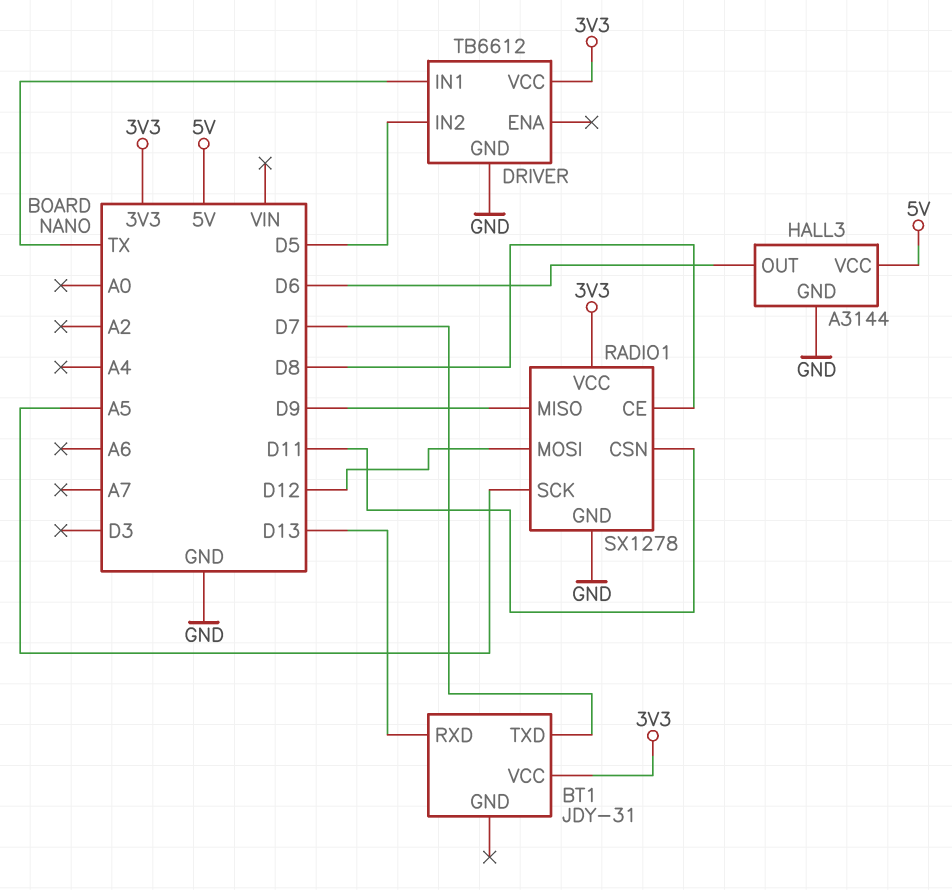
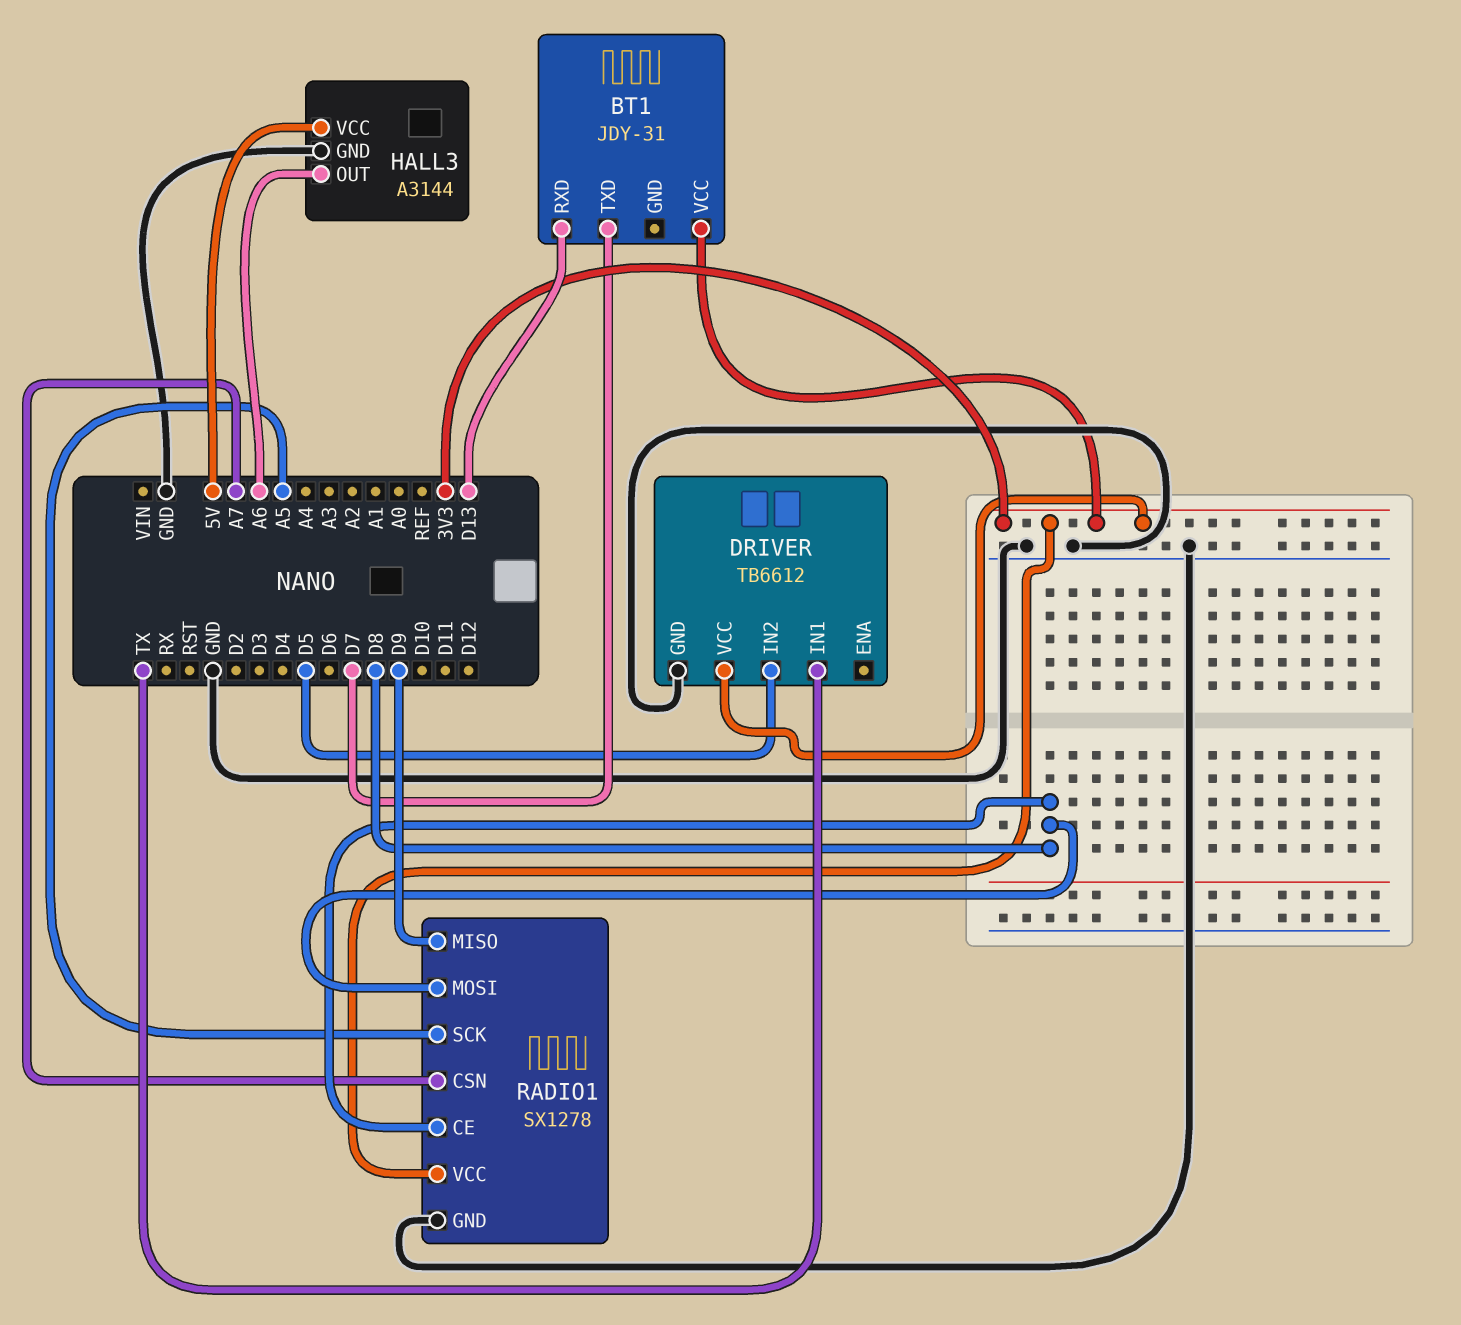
HALL3 pin OUT: D6 -> A6
RADIO1 pin CSN: D11 -> A7
RADIO1 pin MOSI: D12 -> D8

